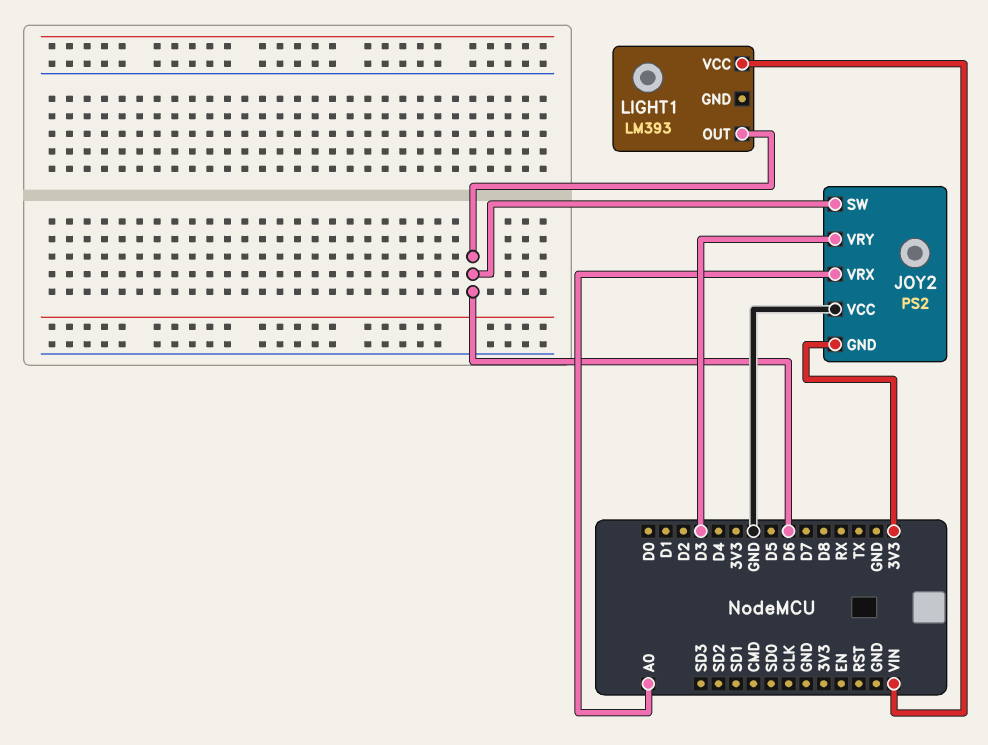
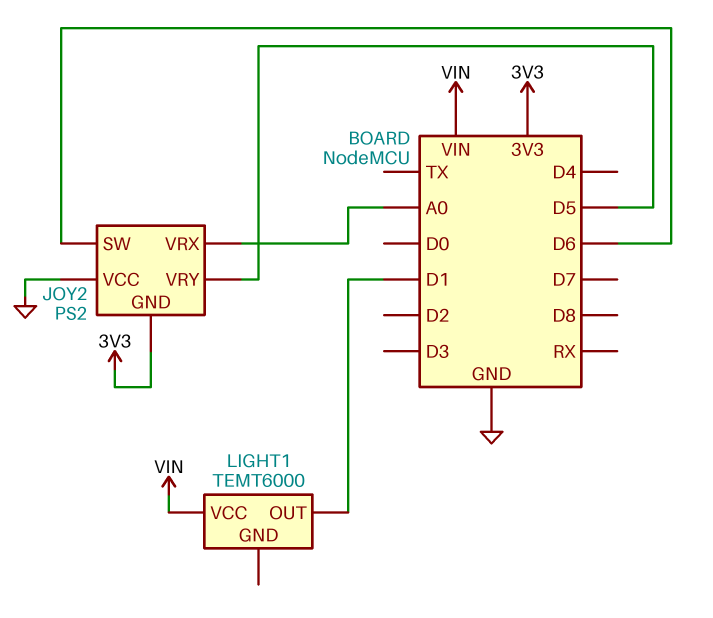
JOY2 pin VRY: D3 -> D5
LIGHT1: LM393 -> TEMT6000
LIGHT1 pin OUT: D6 -> D1

